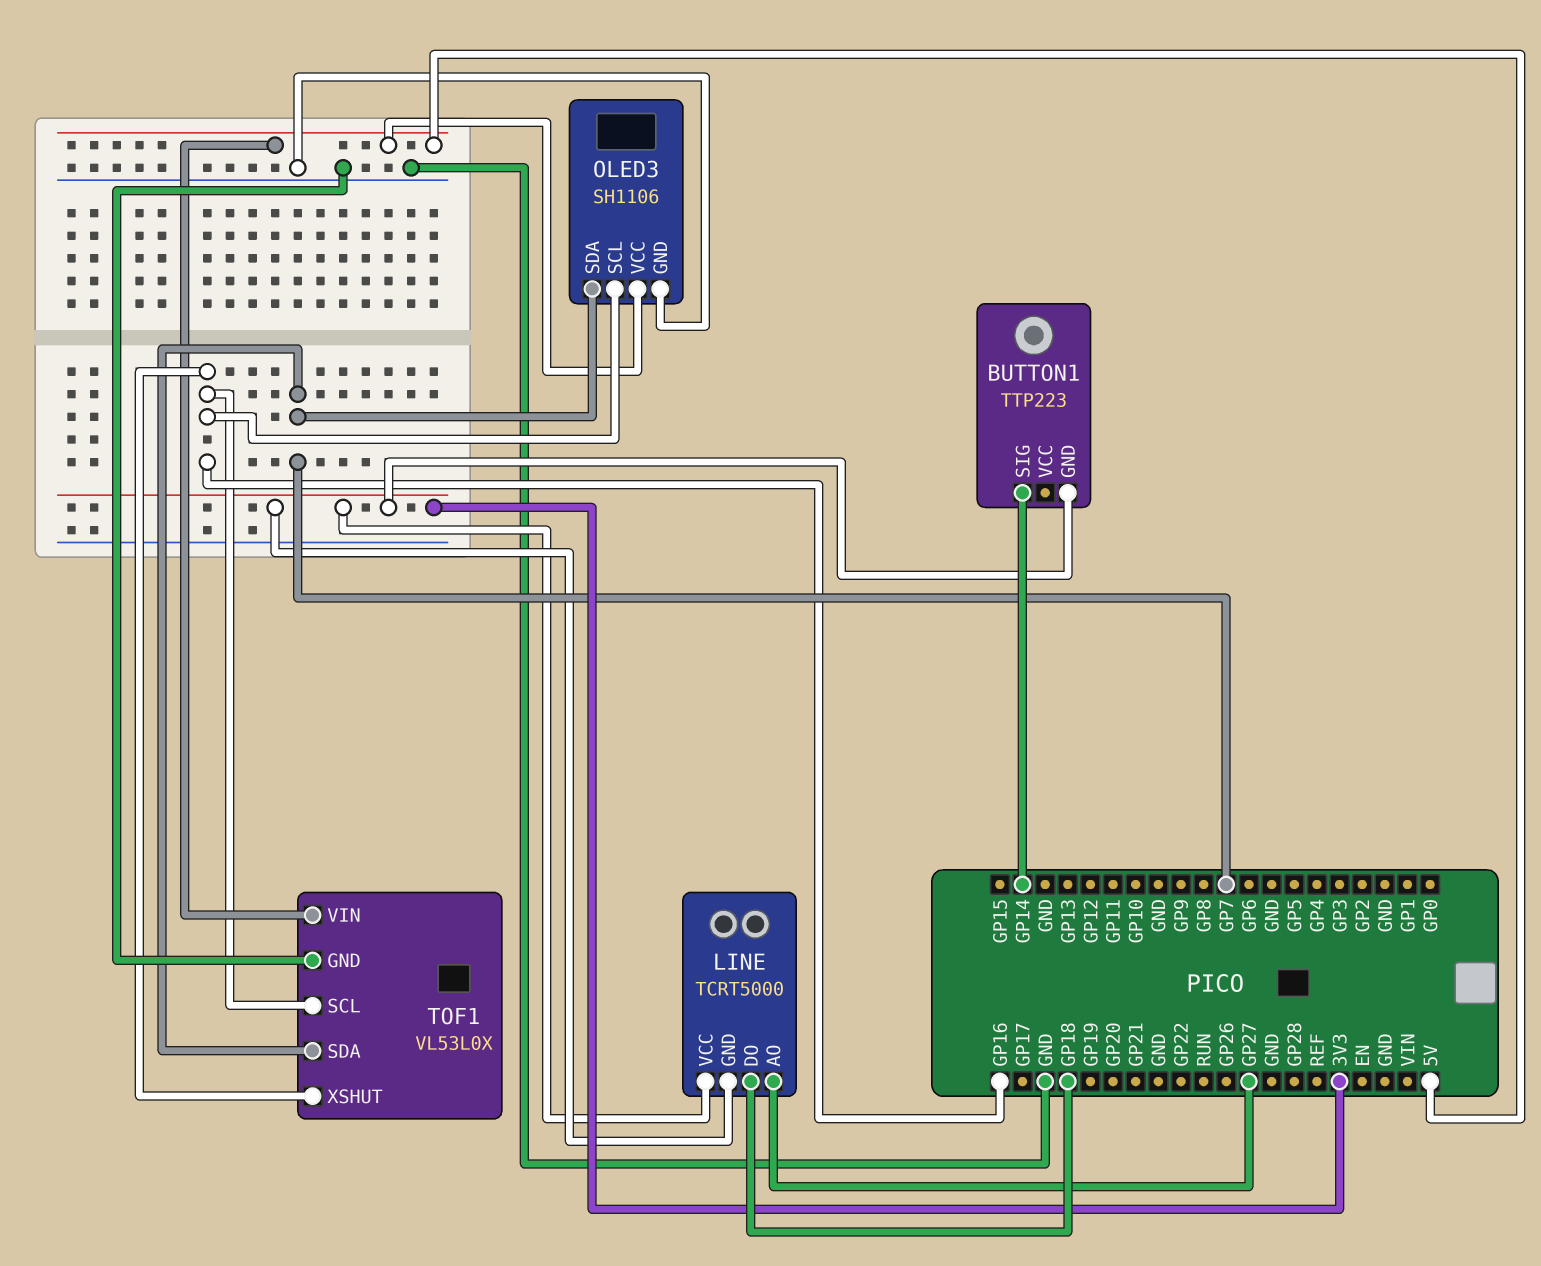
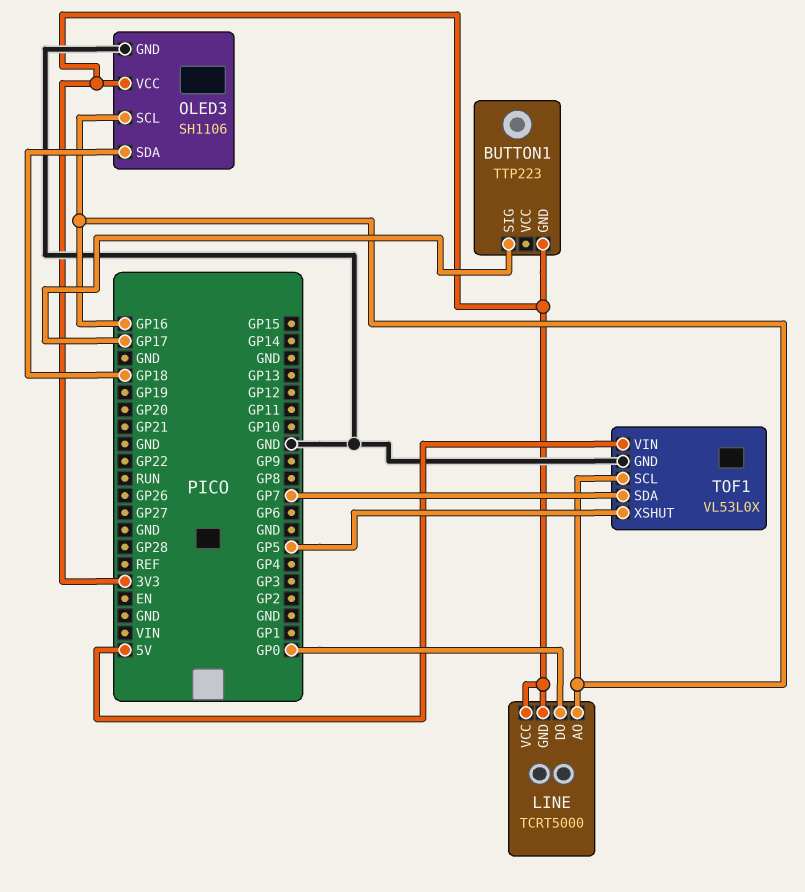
BUTTON1 pin SIG: GP14 -> GP17
LINE pin AO: GP27 -> GP16
LINE pin DO: GP18 -> GP0
OLED3 pin SDA: GP7 -> GP18
OLED3 pin VCC: 5V -> 3V3
TOF1 pin XSHUT: GP16 -> GP5

